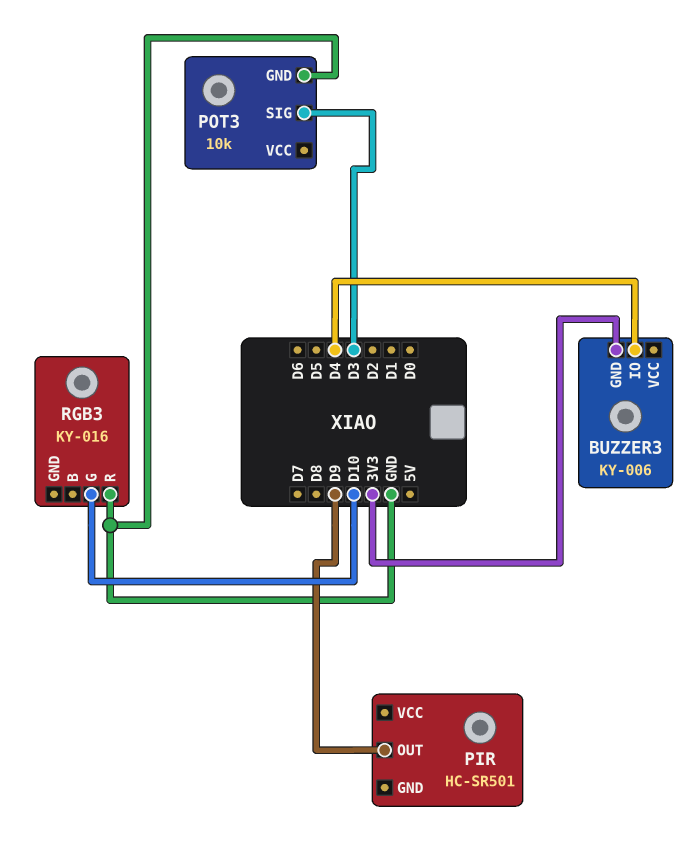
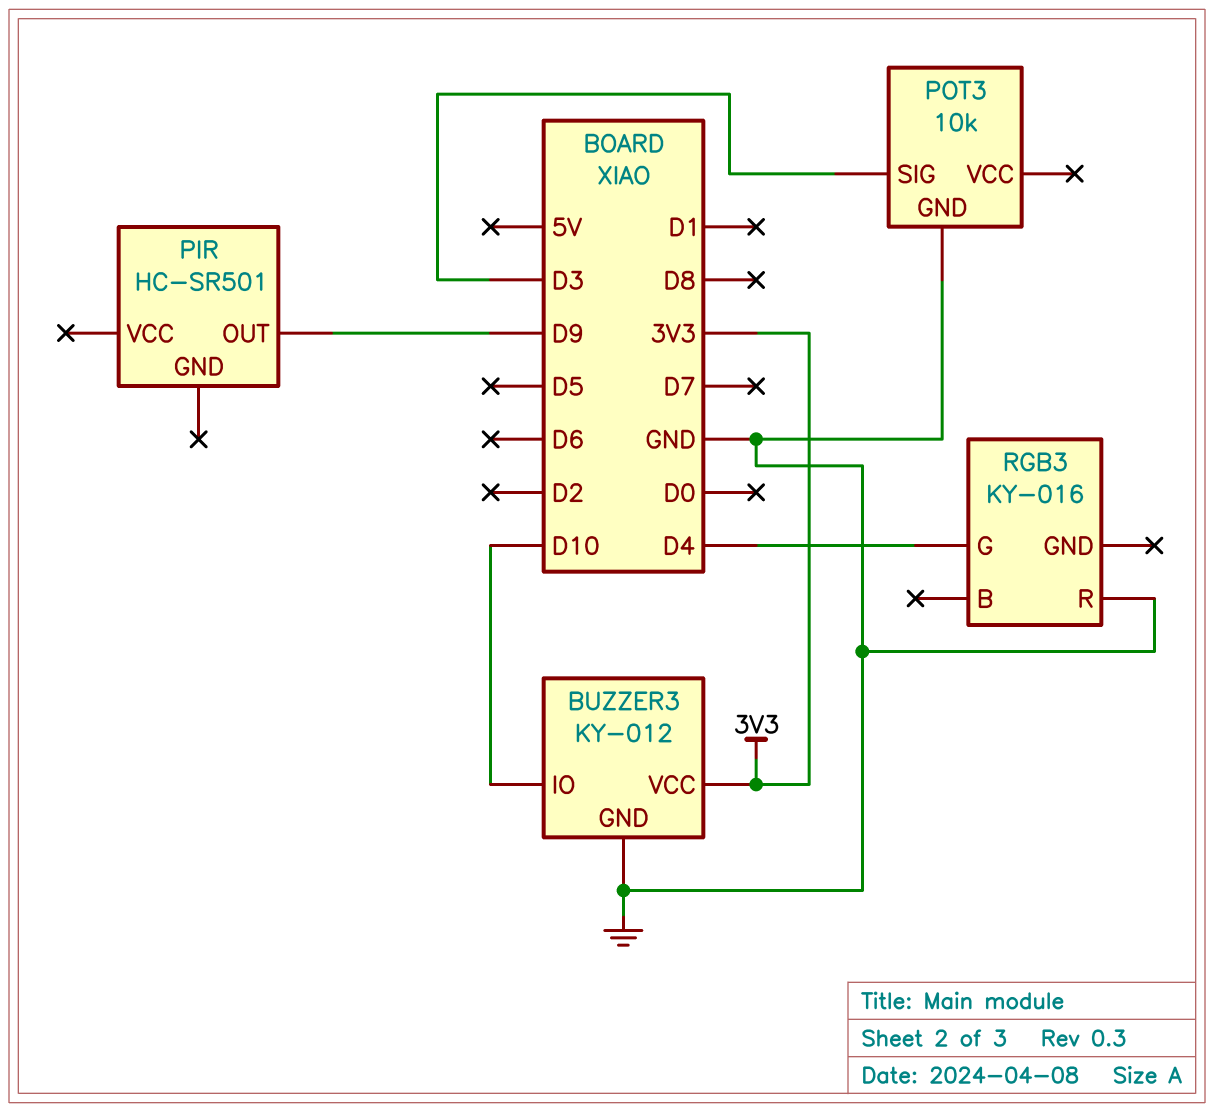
BUZZER3: KY-006 -> KY-012
BUZZER3 pin GND: 3V3 -> GND
BUZZER3 pin IO: D4 -> D10
BUZZER3 pin VCC: none -> 3V3
RGB3 pin G: D10 -> D4

